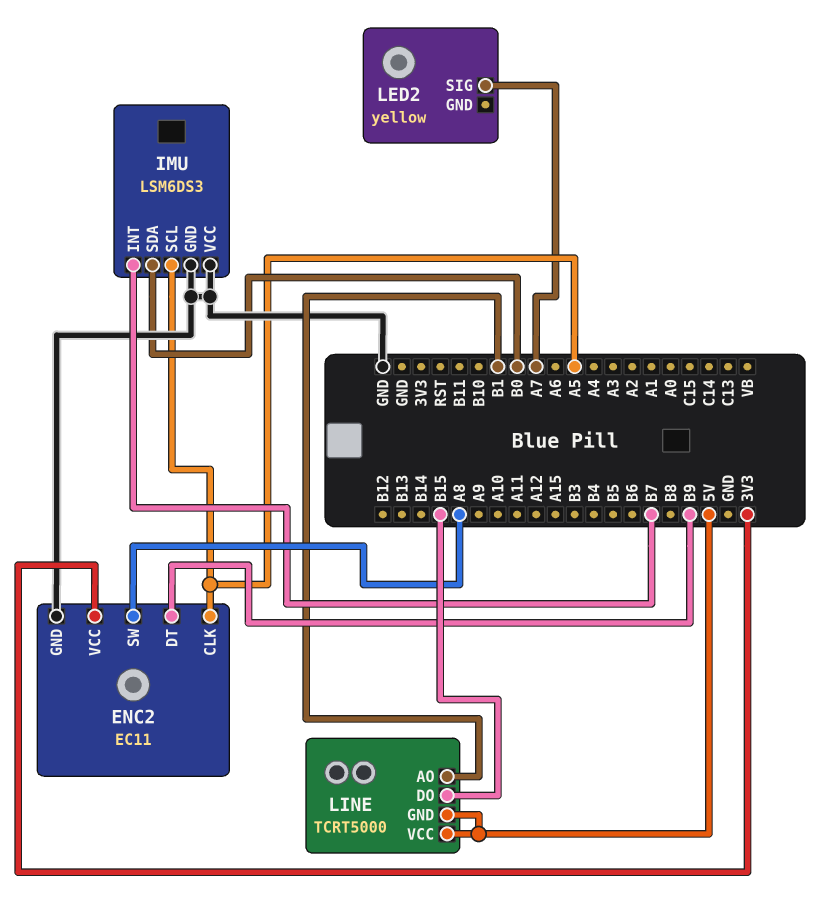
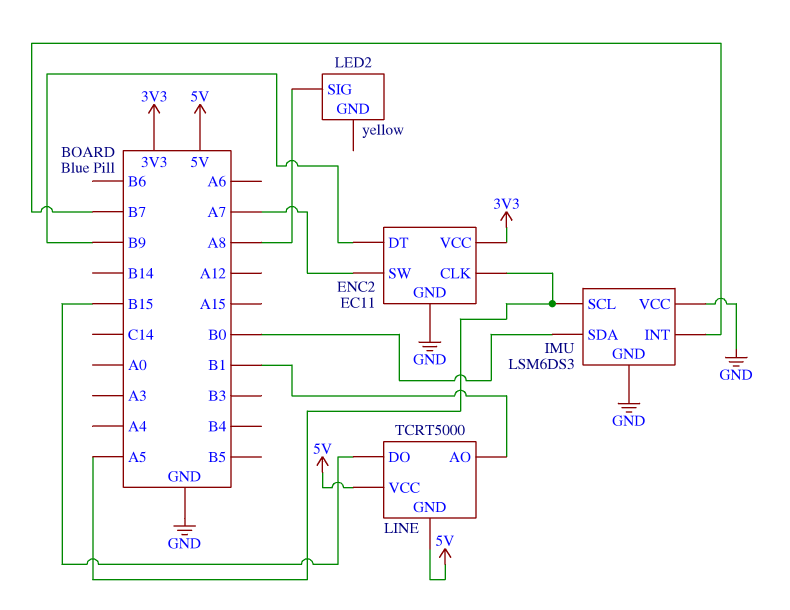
ENC2 pin SW: A8 -> A7
LED2 pin SIG: A7 -> A8

